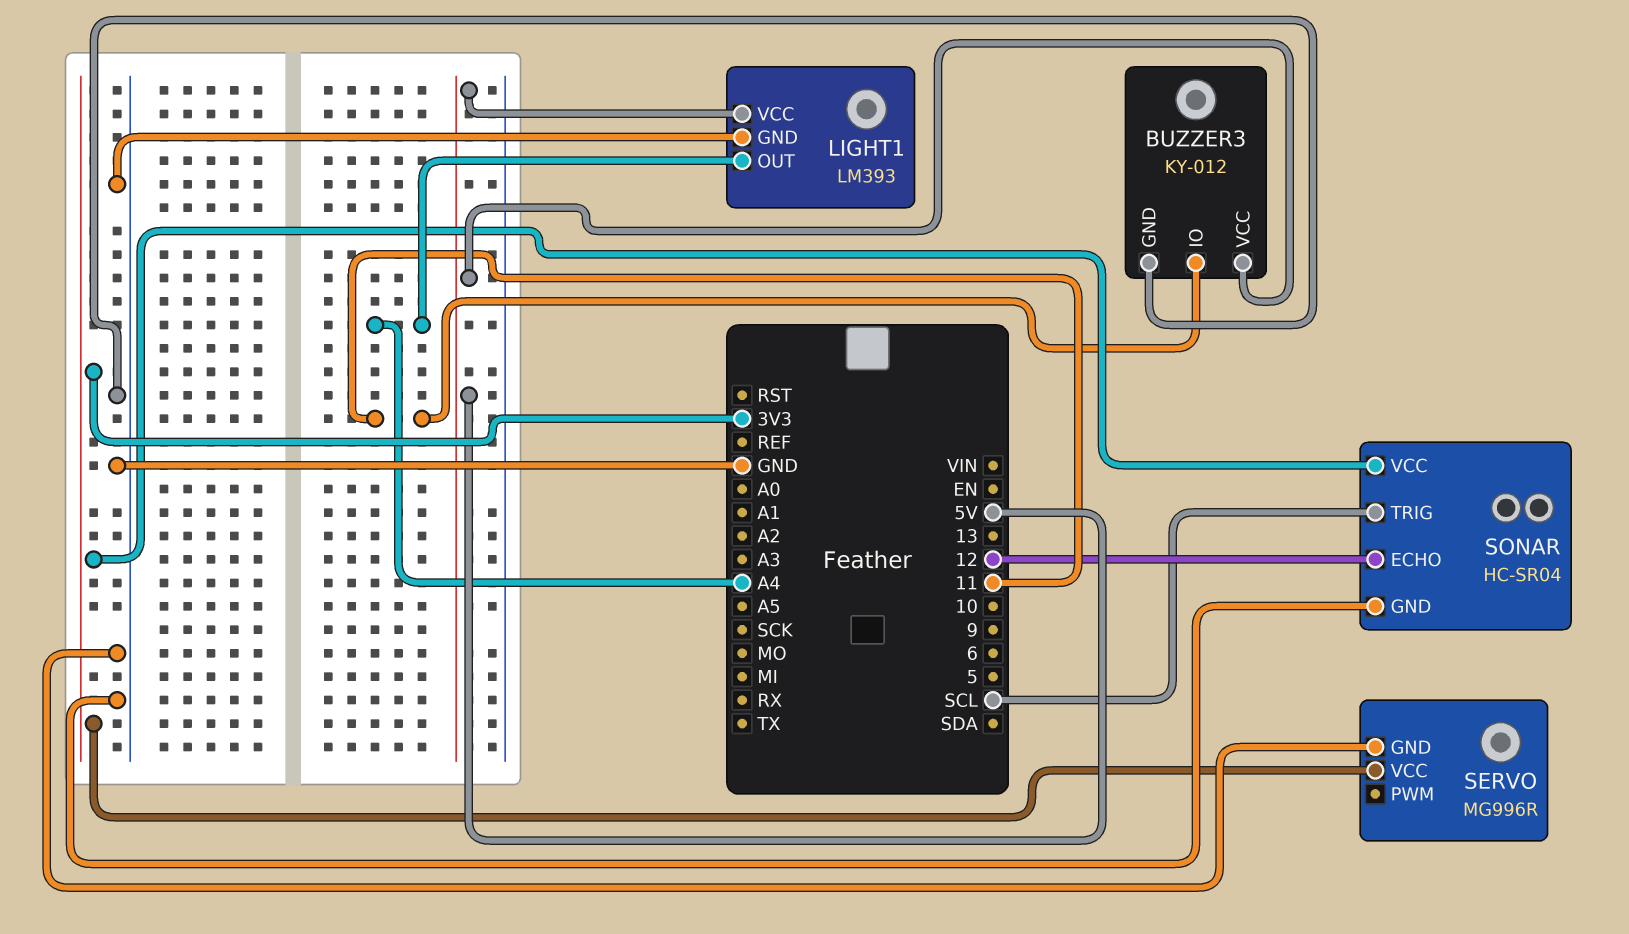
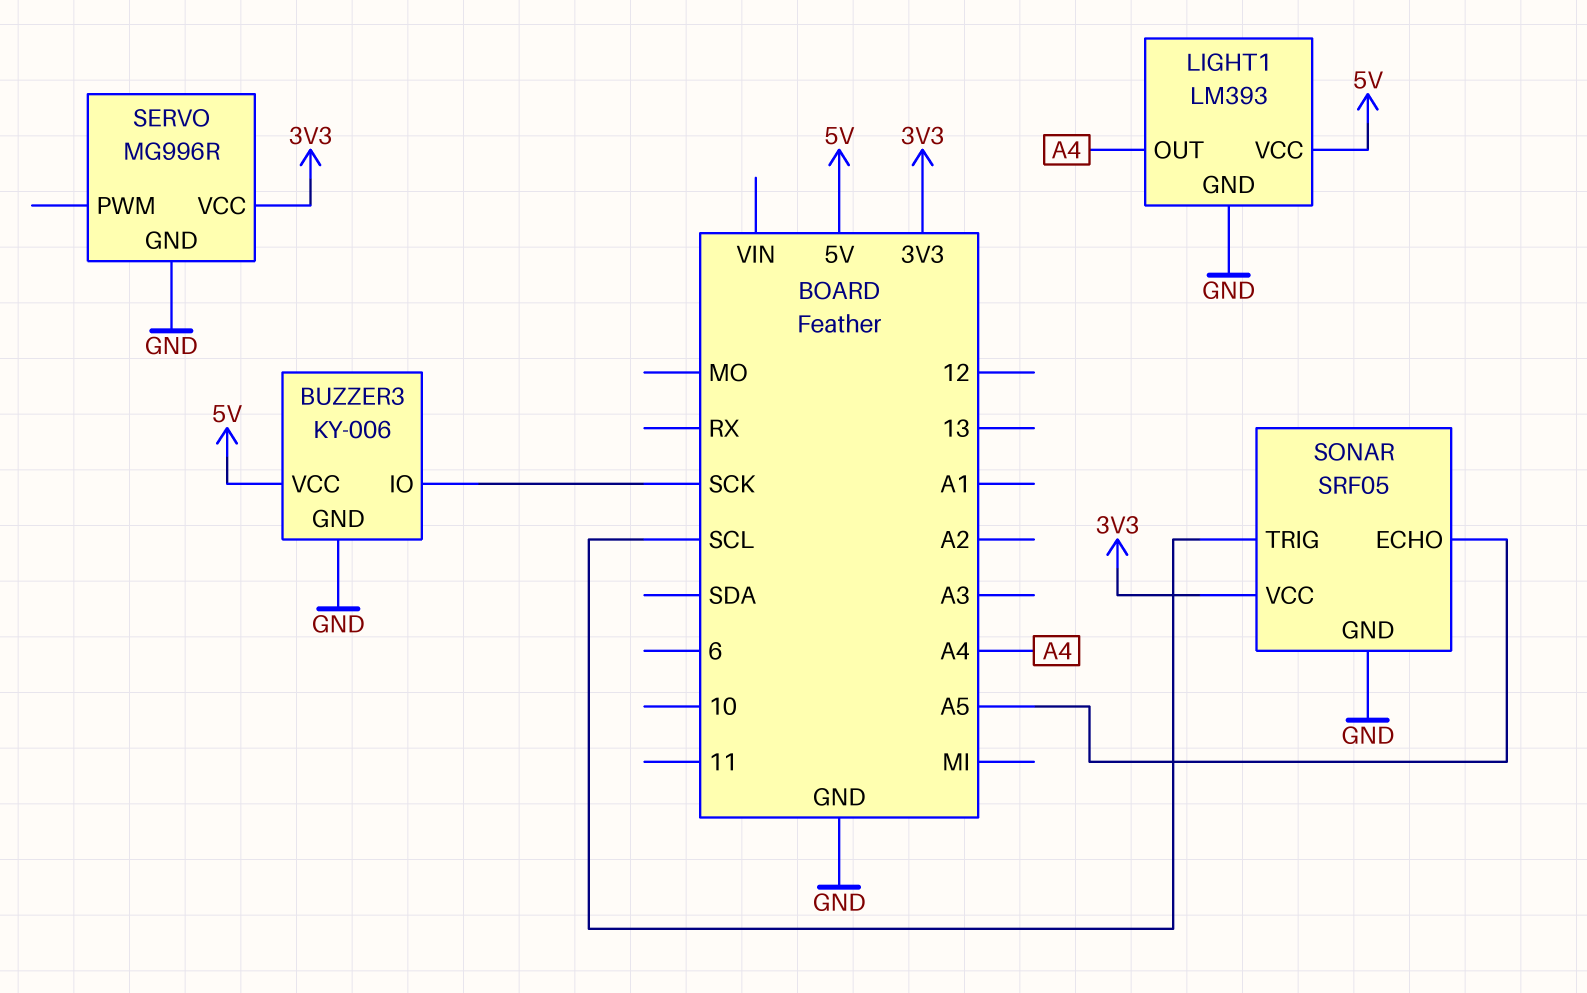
BUZZER3: KY-012 -> KY-006
BUZZER3 pin IO: 11 -> SCK
SONAR: HC-SR04 -> SRF05
SONAR pin ECHO: 12 -> A5

